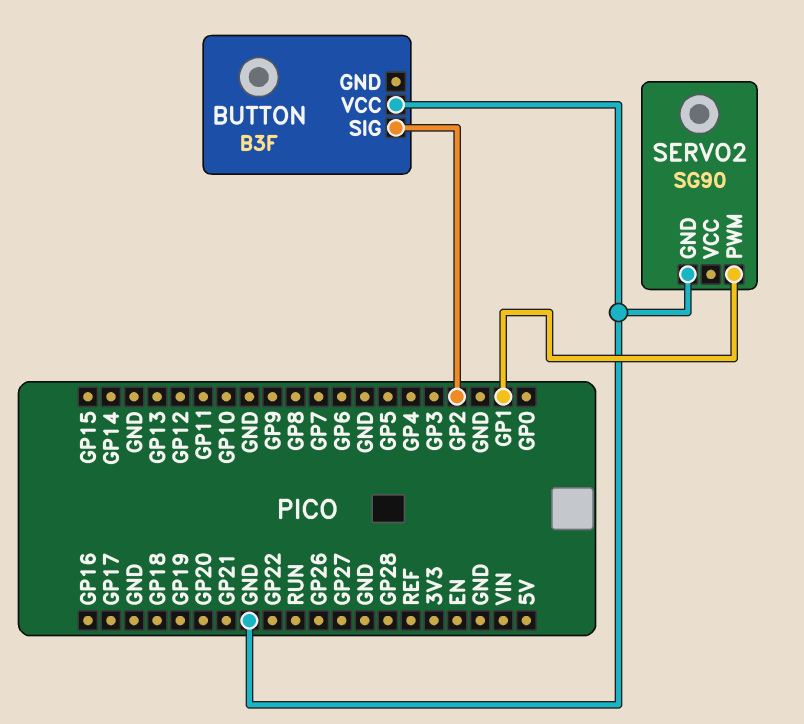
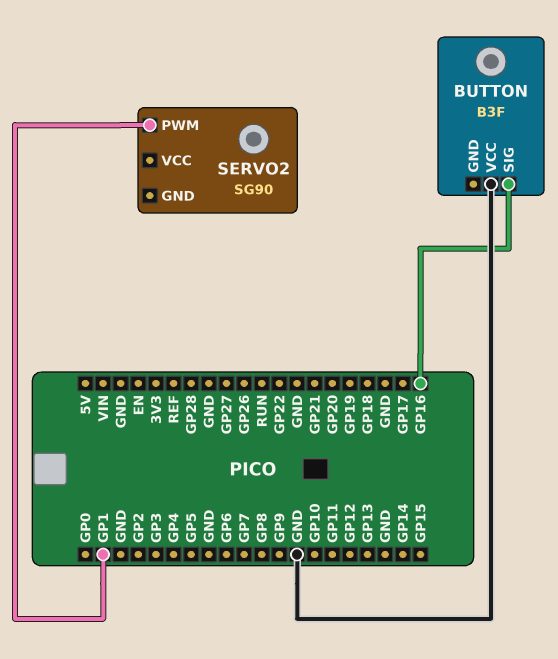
BUTTON pin SIG: GP2 -> GP16
SERVO2 pin GND: GND -> none

